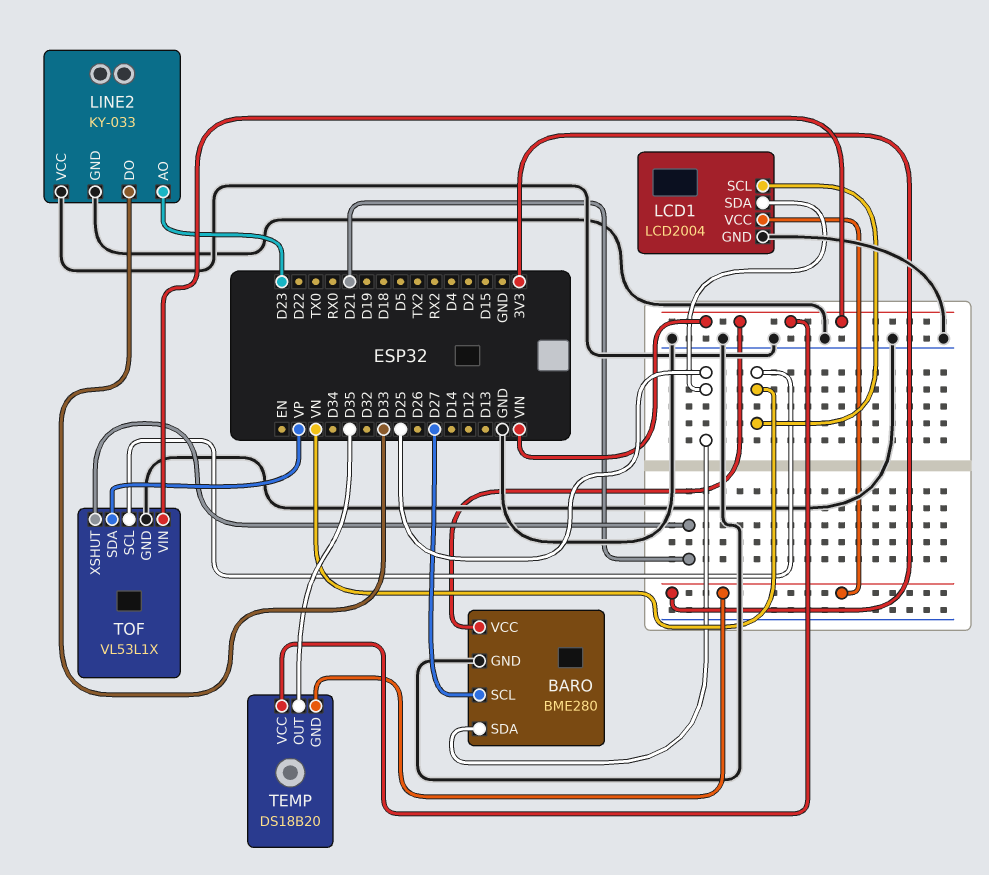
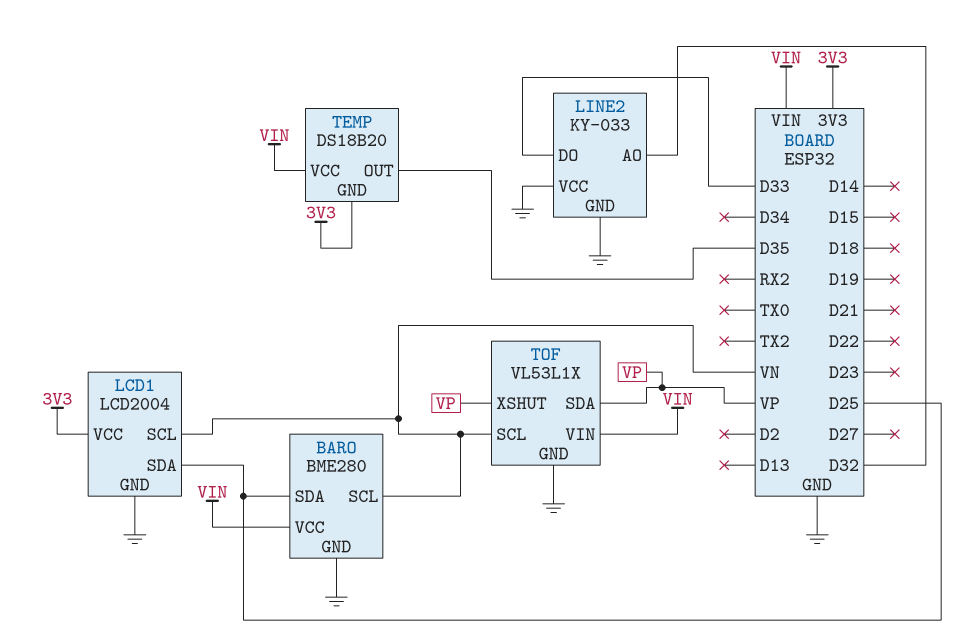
BARO pin SCL: D27 -> VN
LINE2 pin AO: D23 -> D32
TOF pin XSHUT: D21 -> VP

